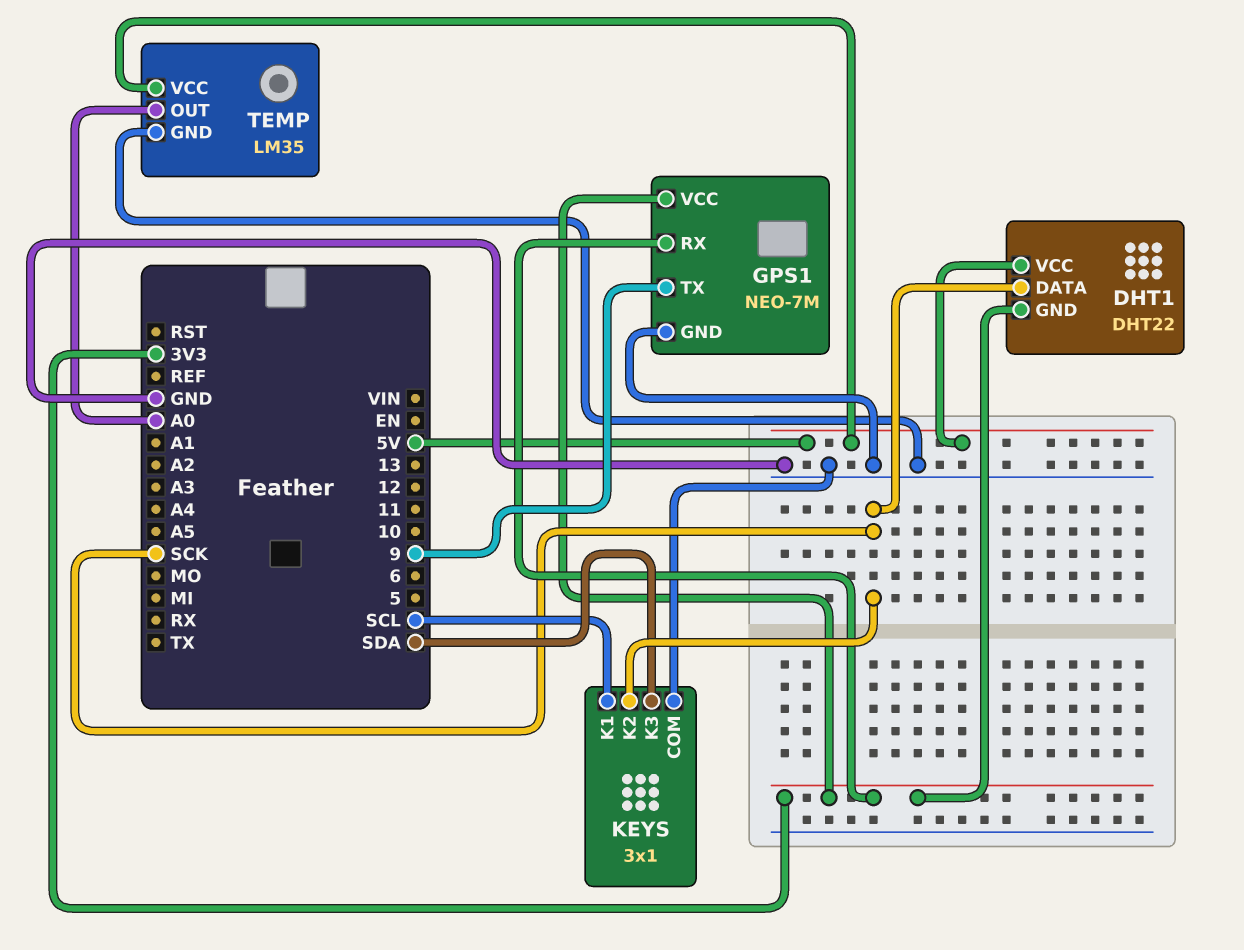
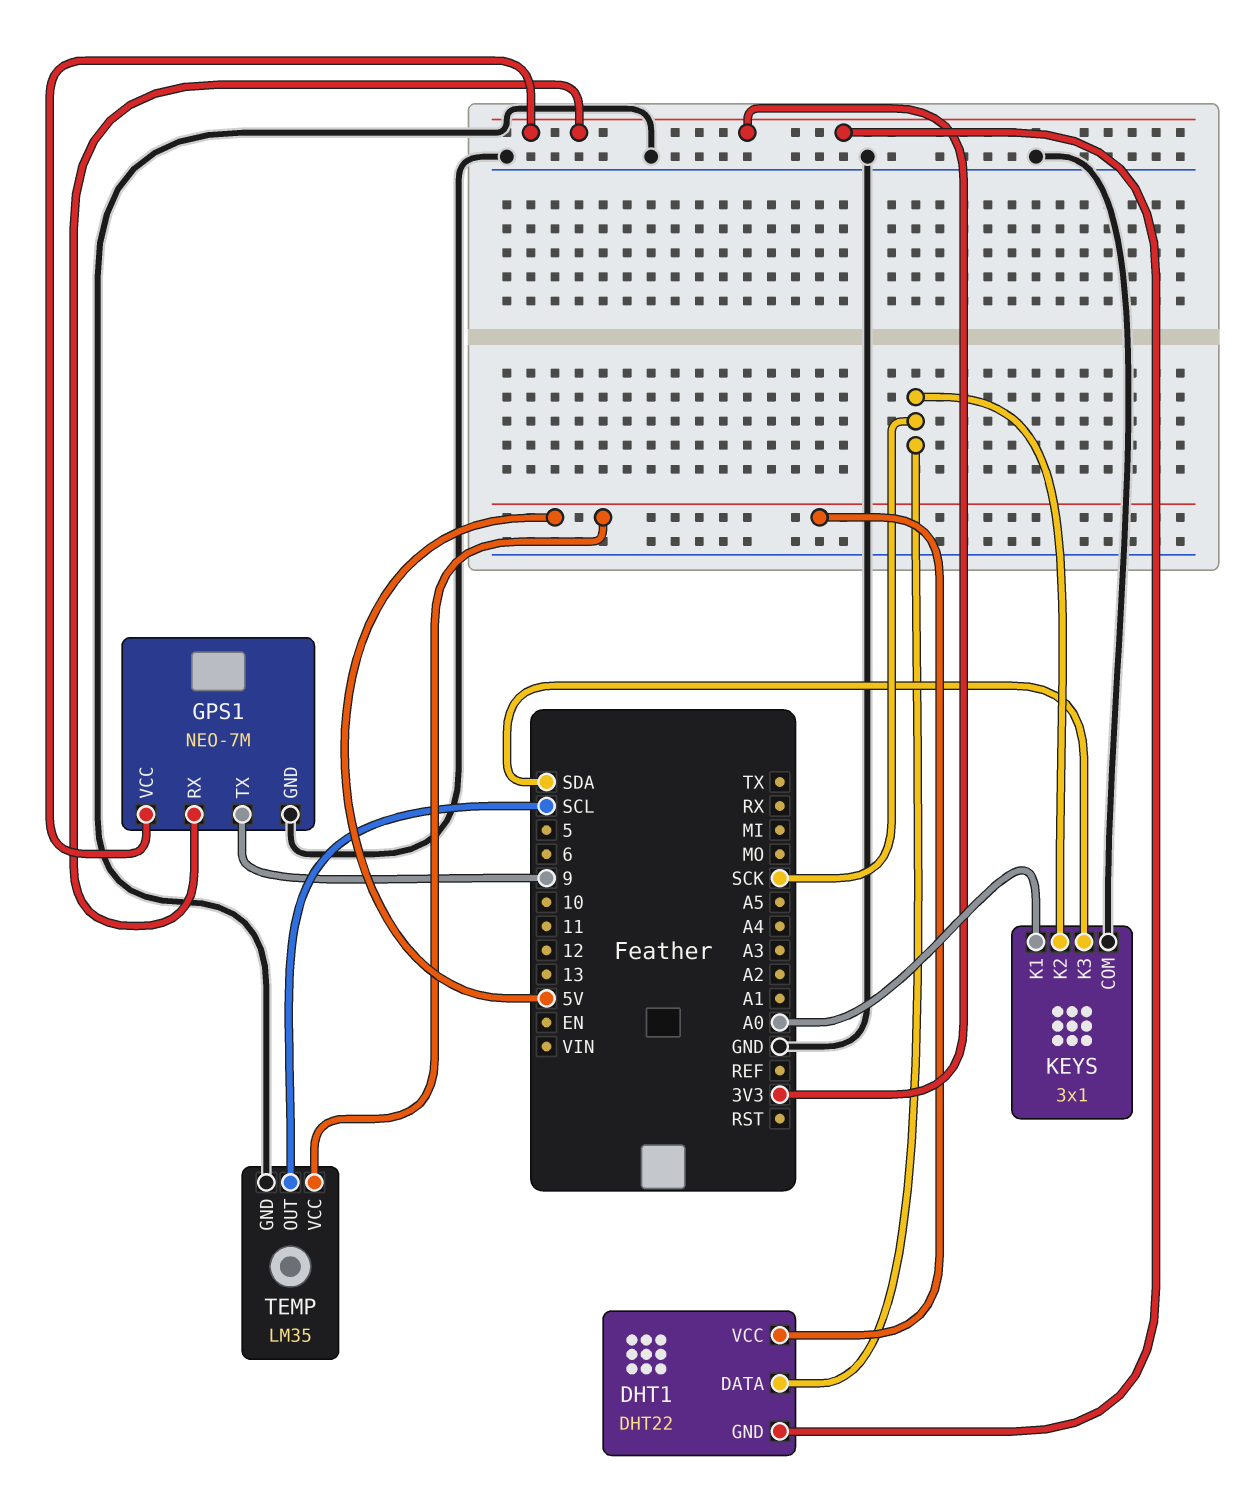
KEYS pin K1: SCL -> A0
TEMP pin OUT: A0 -> SCL

